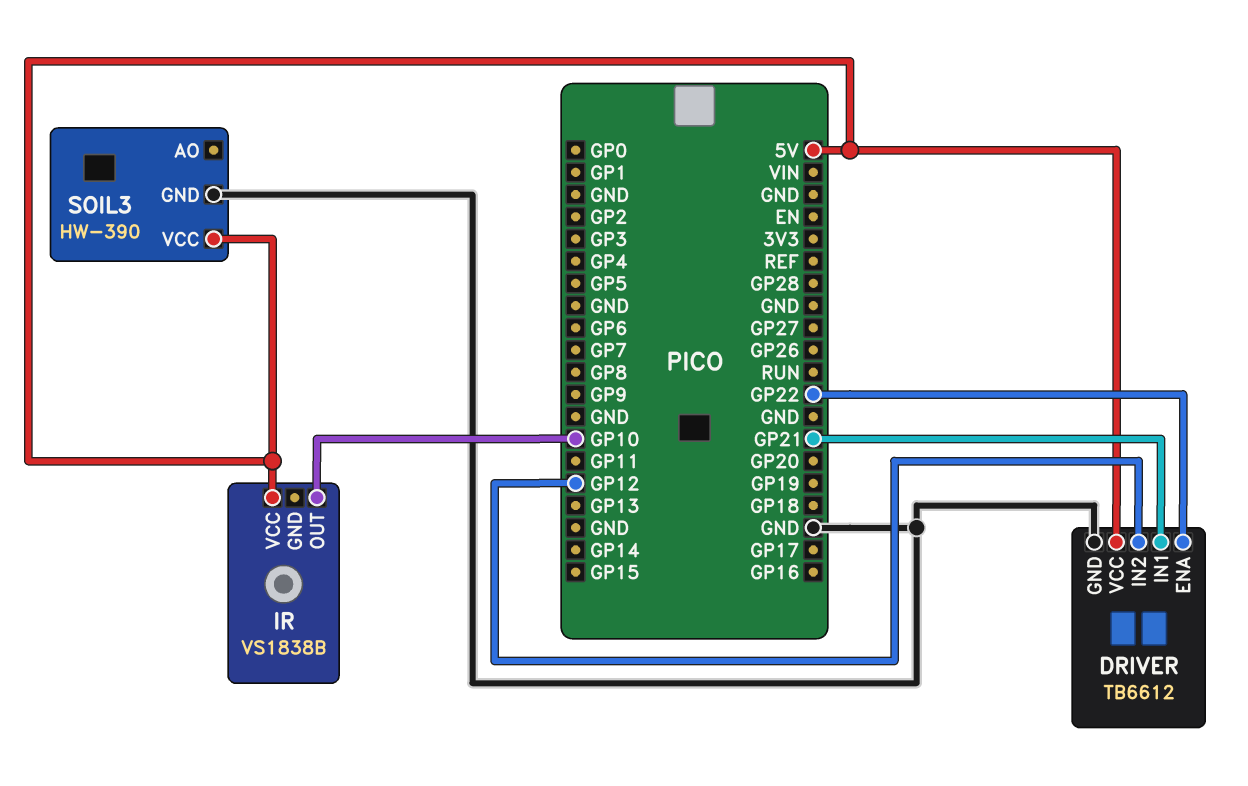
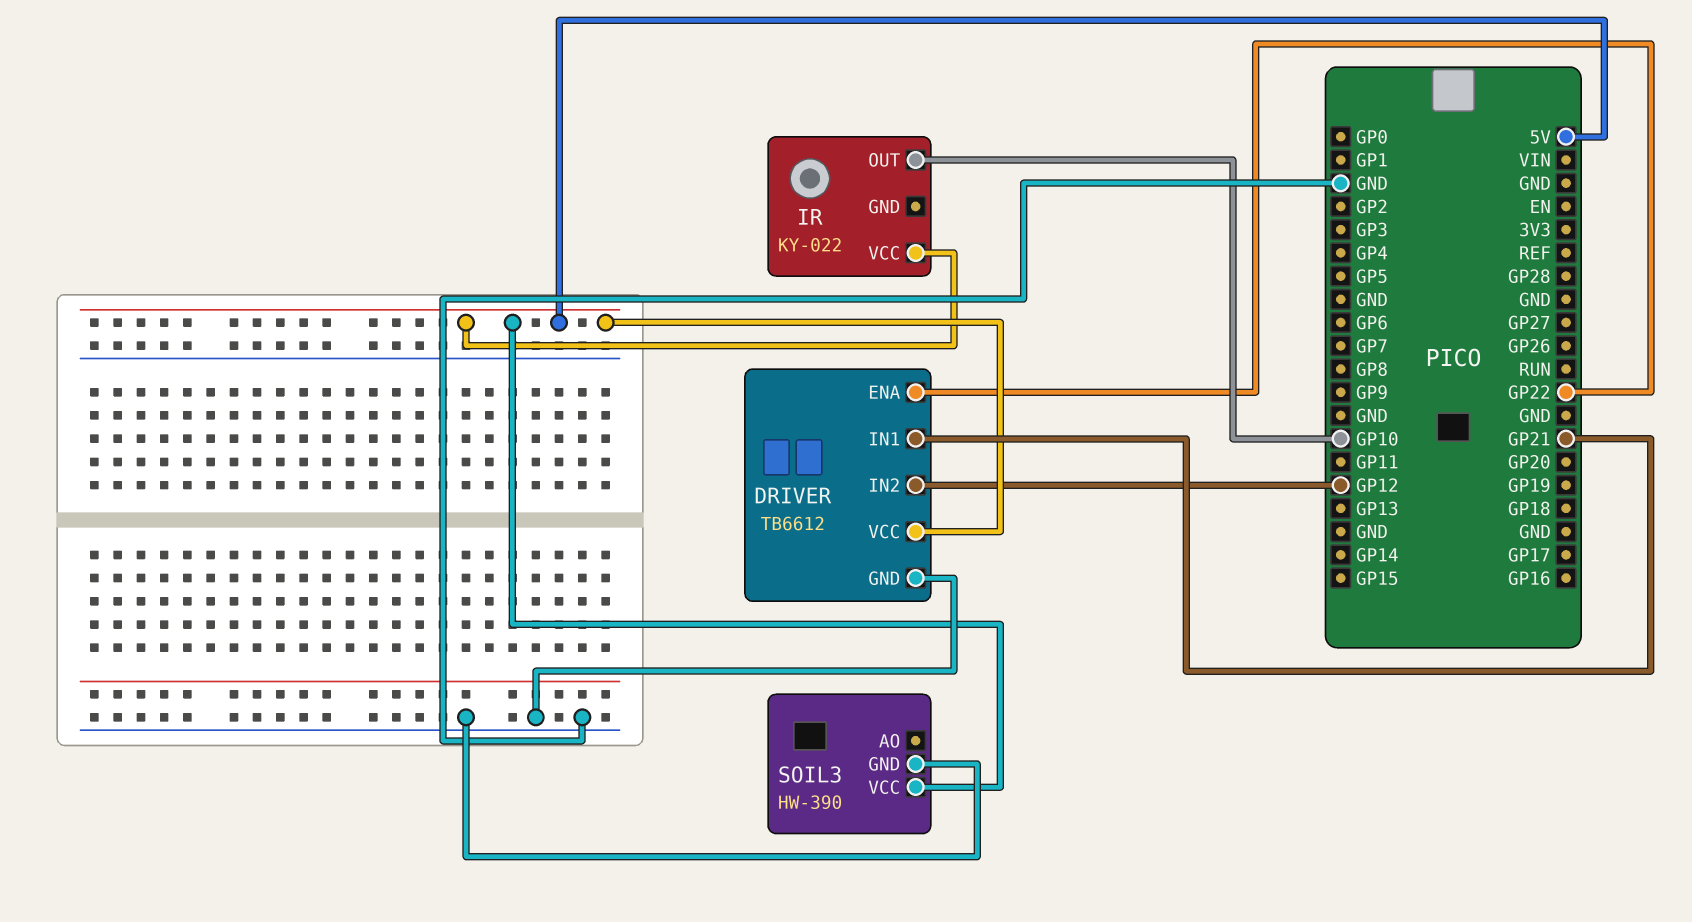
IR: VS1838B -> KY-022

